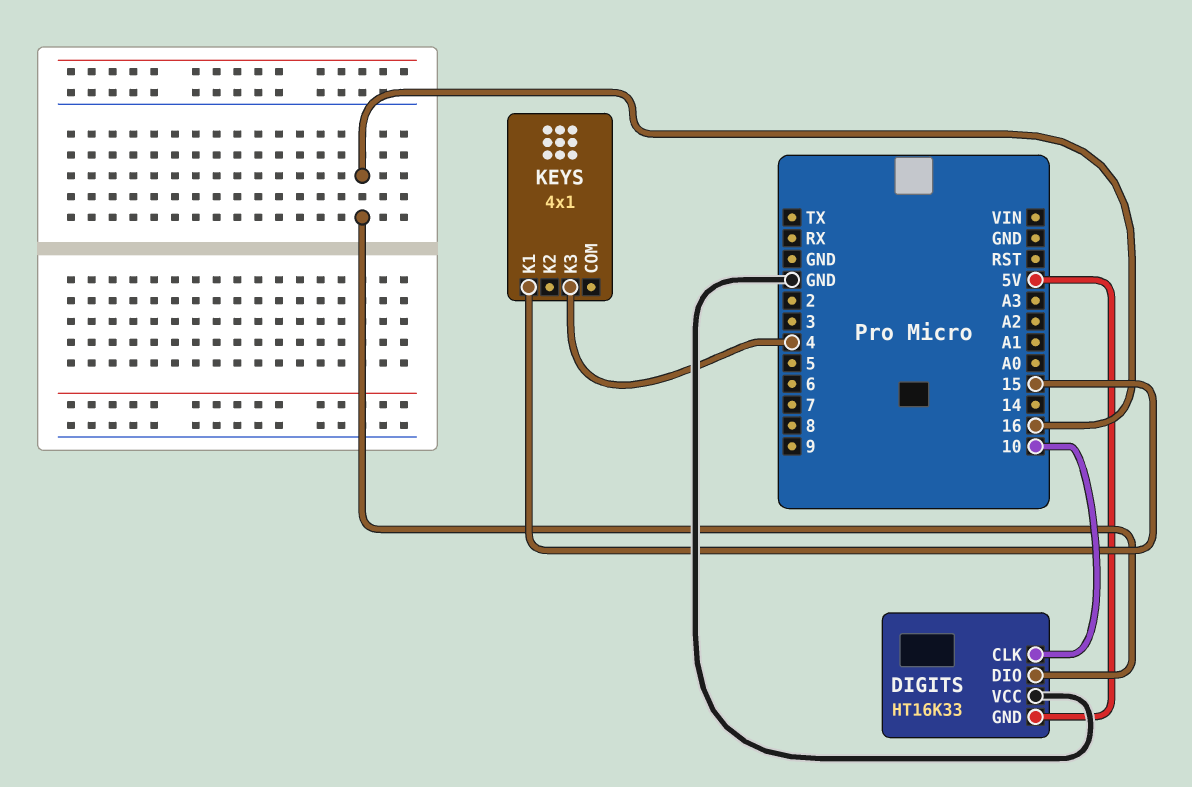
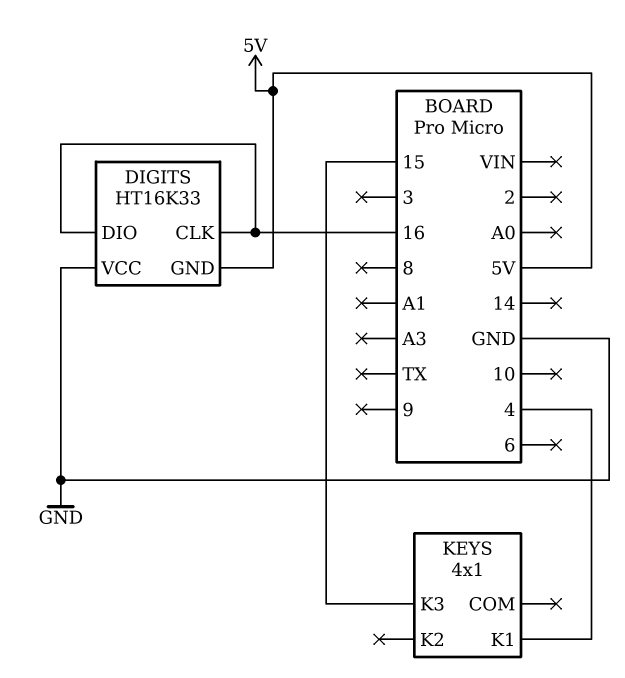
DIGITS pin CLK: 10 -> 16
KEYS pin K1: 15 -> 4
KEYS pin K3: 4 -> 15

